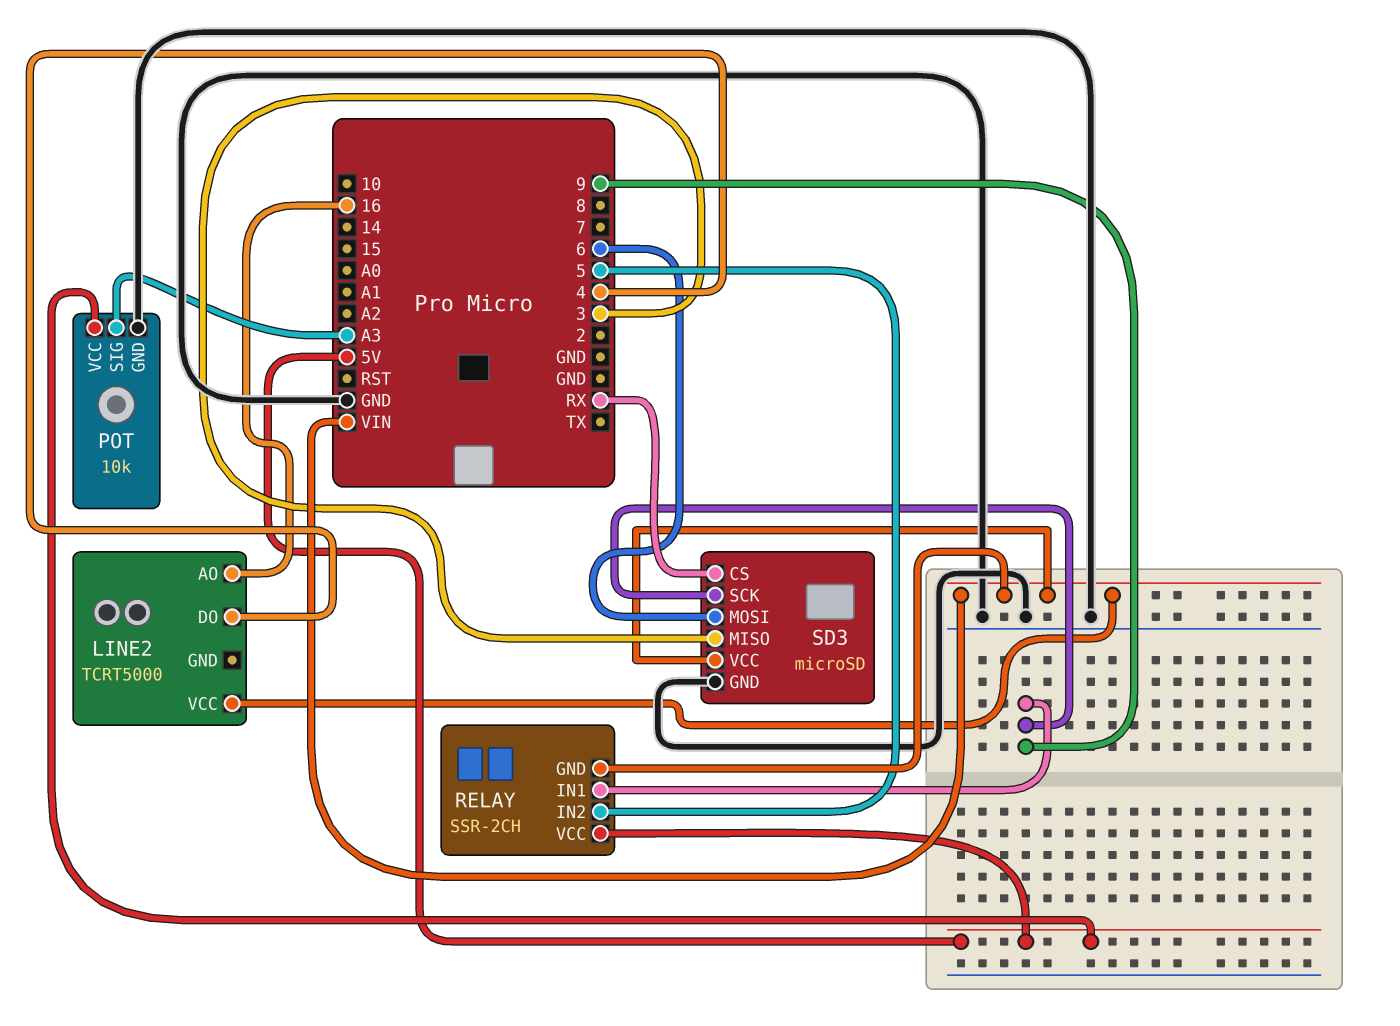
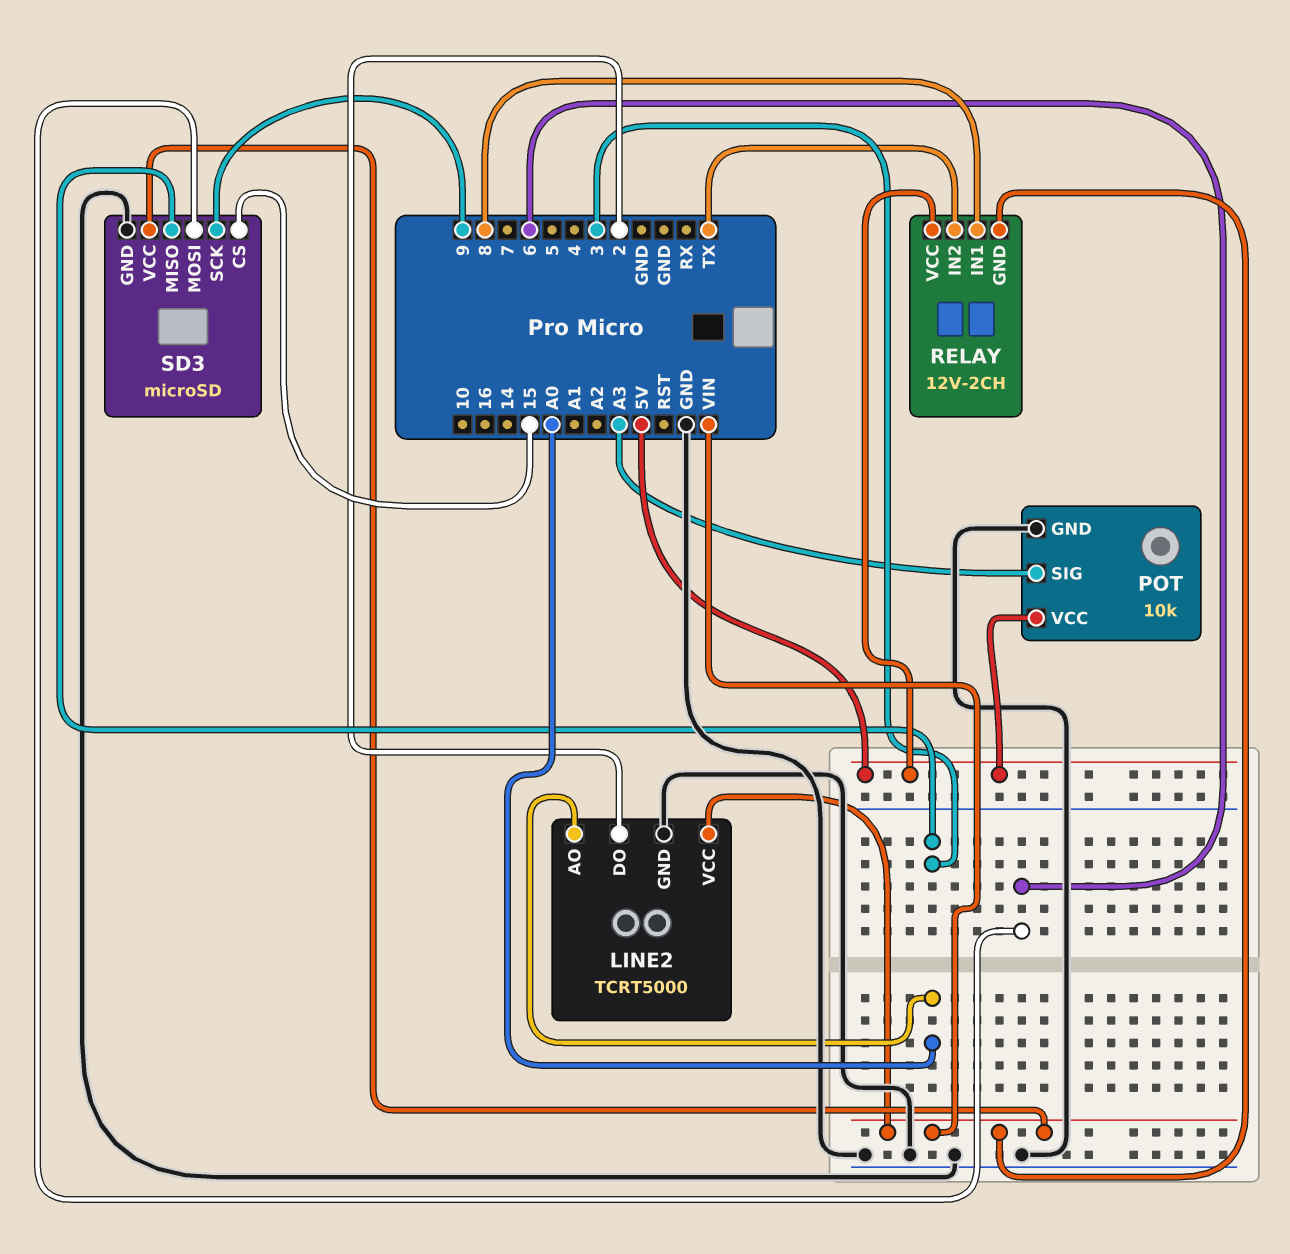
LINE2 pin AO: 16 -> A0
LINE2 pin DO: 4 -> 2
LINE2 pin GND: none -> GND
RELAY: SSR-2CH -> 12V-2CH
RELAY pin IN1: 9 -> 8
RELAY pin IN2: 5 -> TX
SD3 pin CS: RX -> 15

